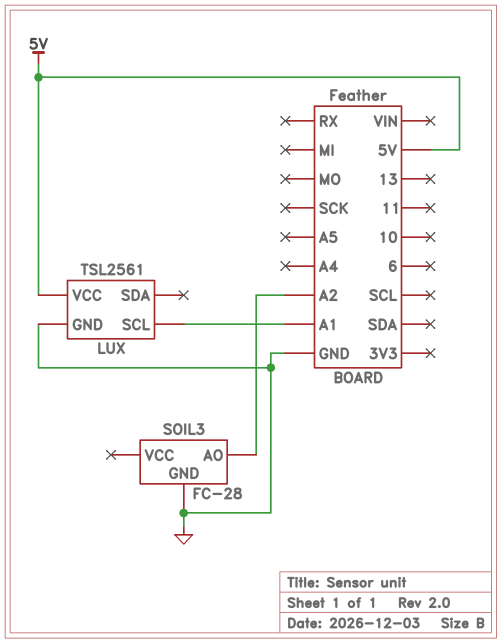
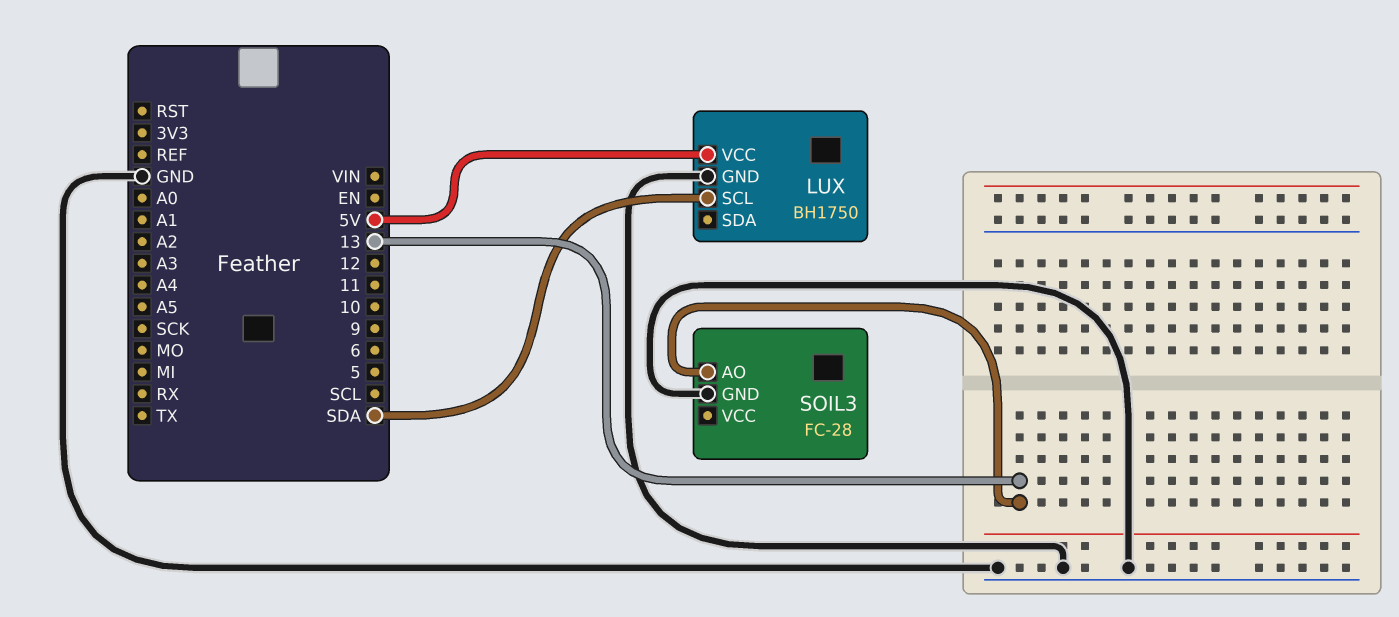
LUX: TSL2561 -> BH1750
LUX pin SCL: A1 -> SDA
SOIL3 pin AO: A2 -> 13

